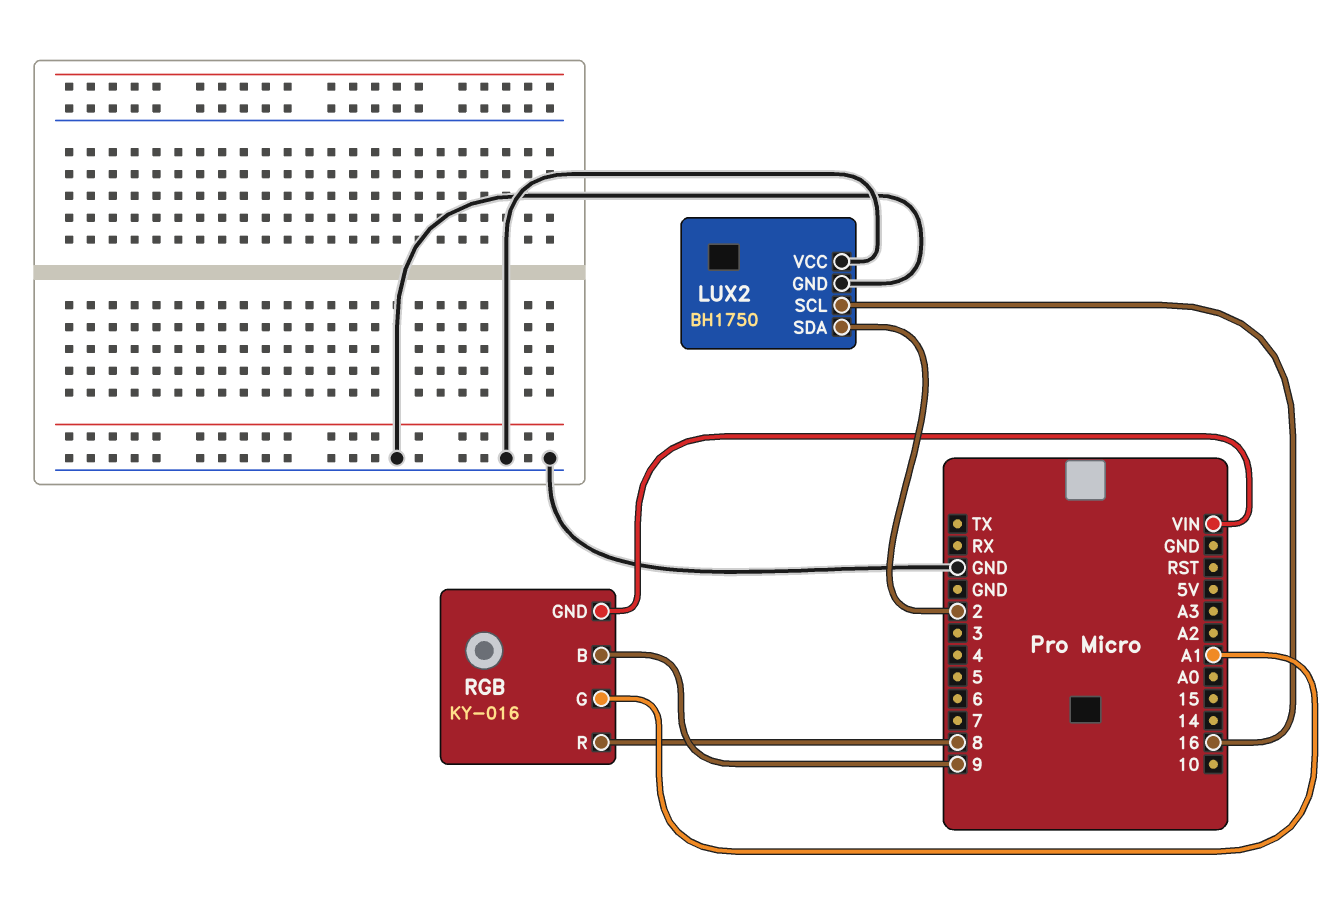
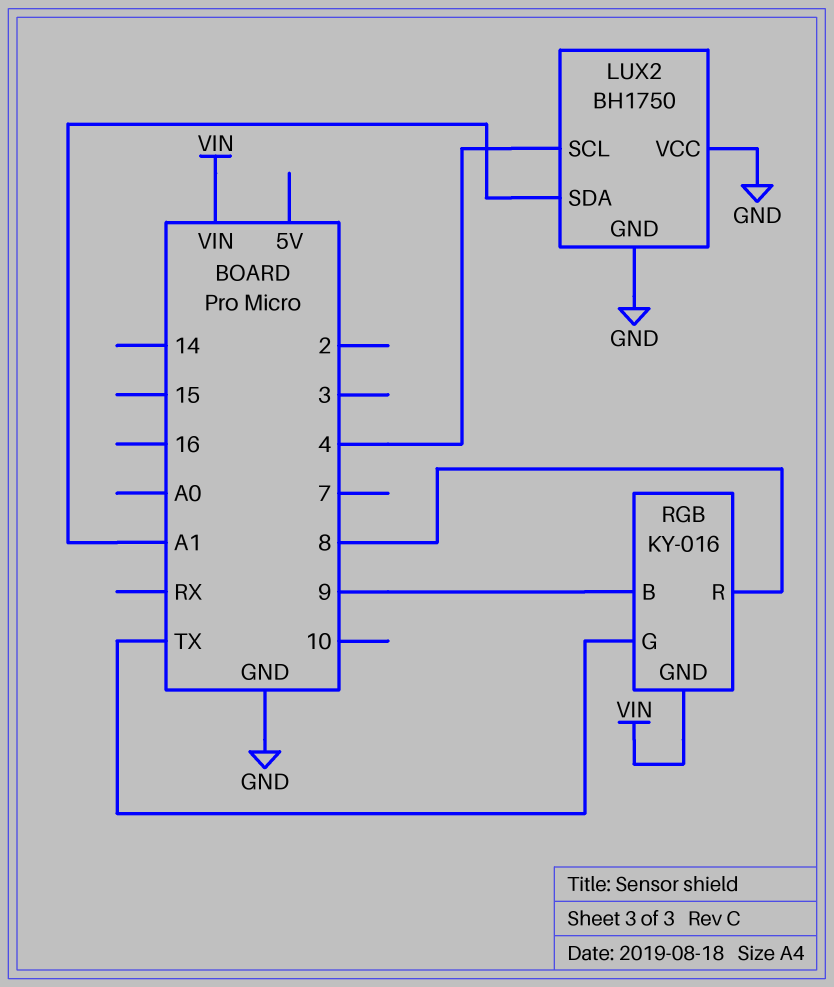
LUX2 pin SCL: 16 -> 4
LUX2 pin SDA: 2 -> A1
RGB pin G: A1 -> TX

